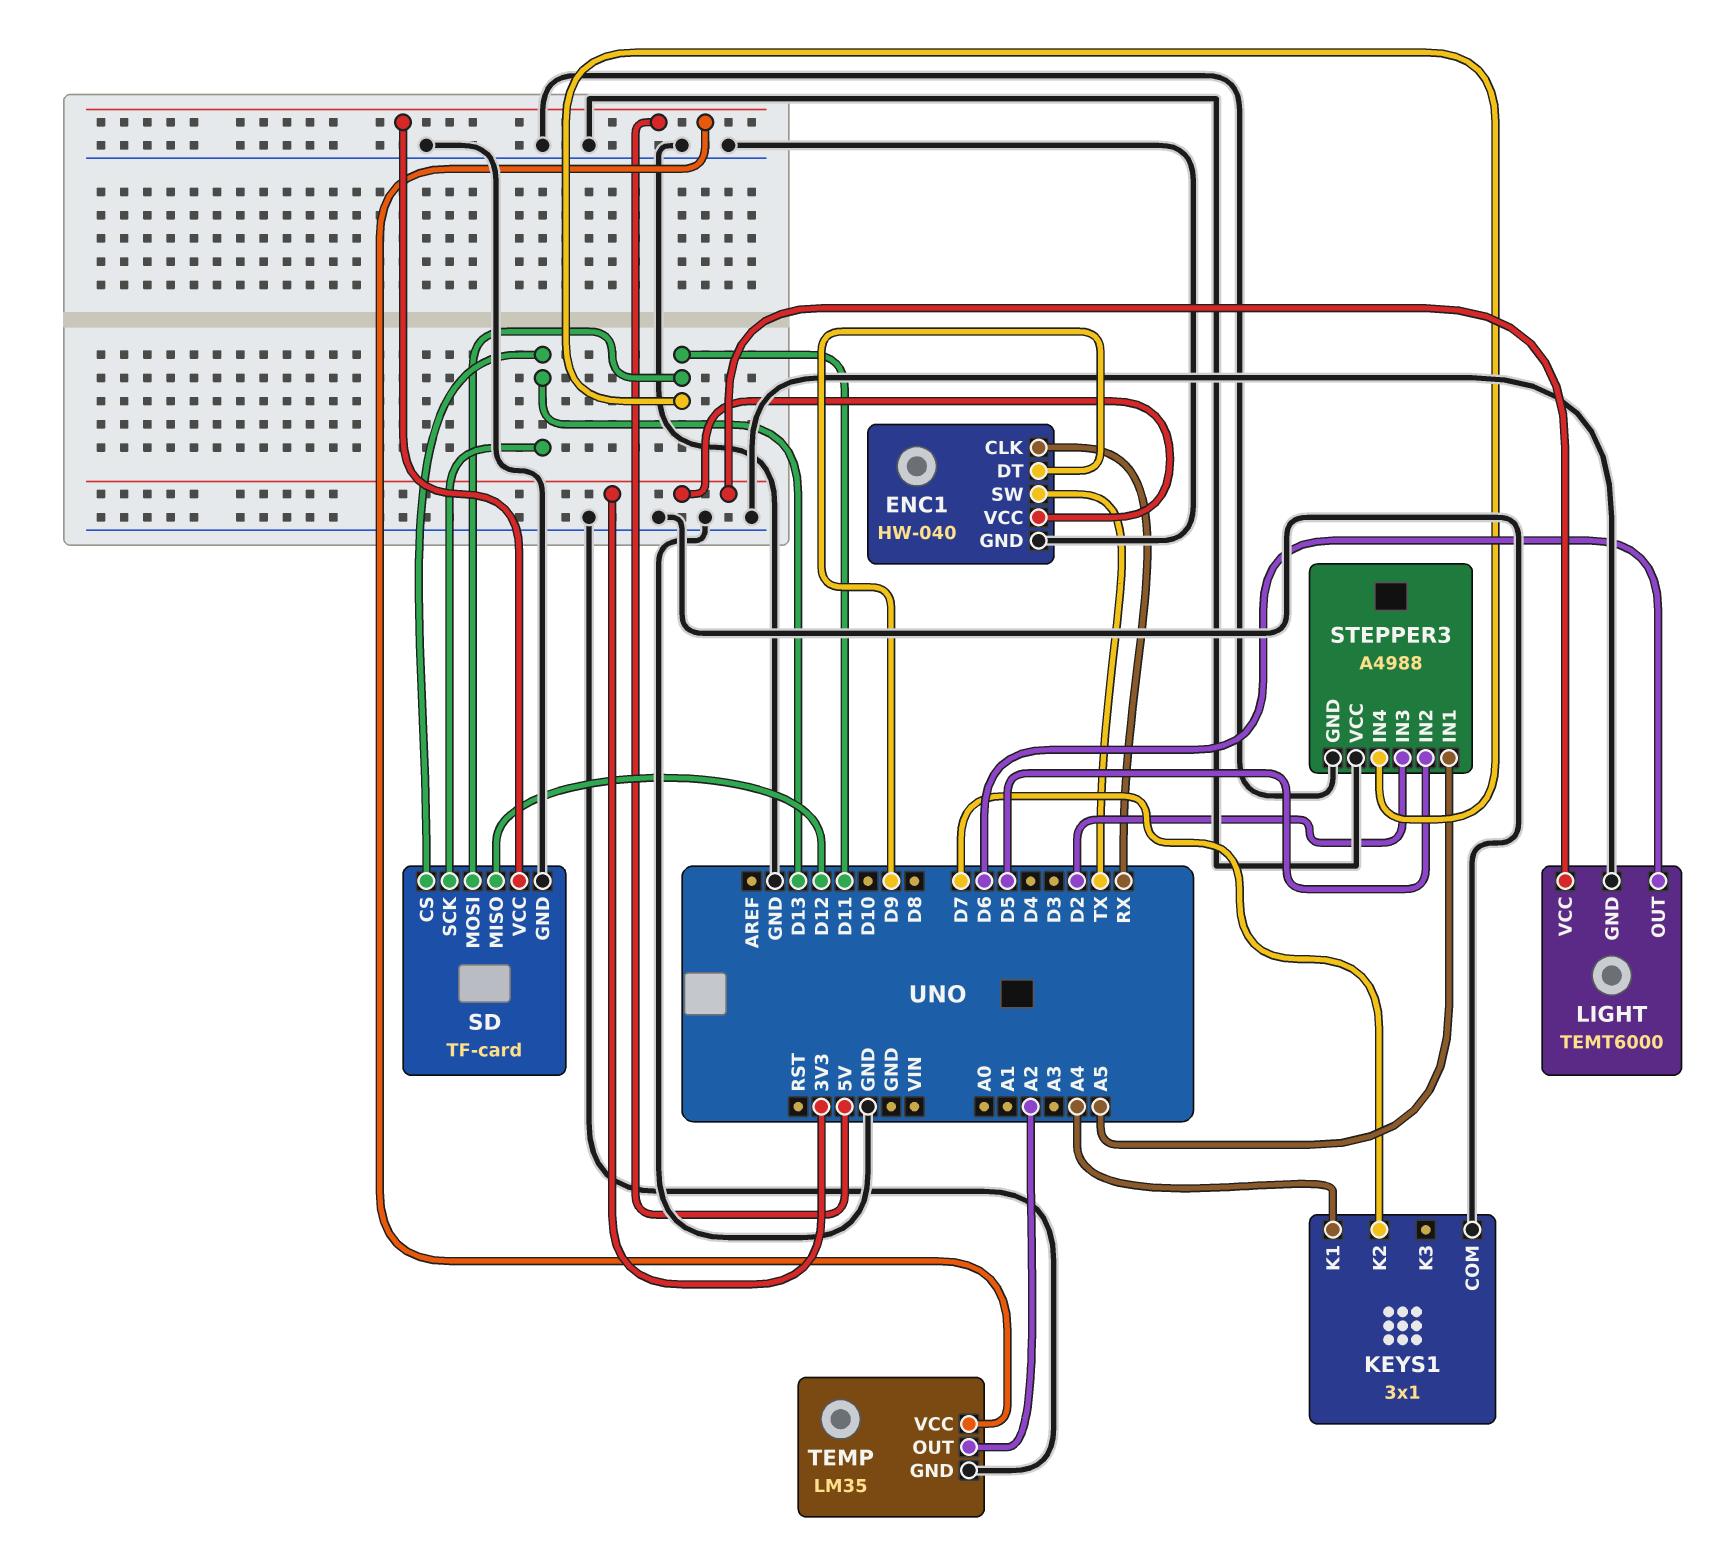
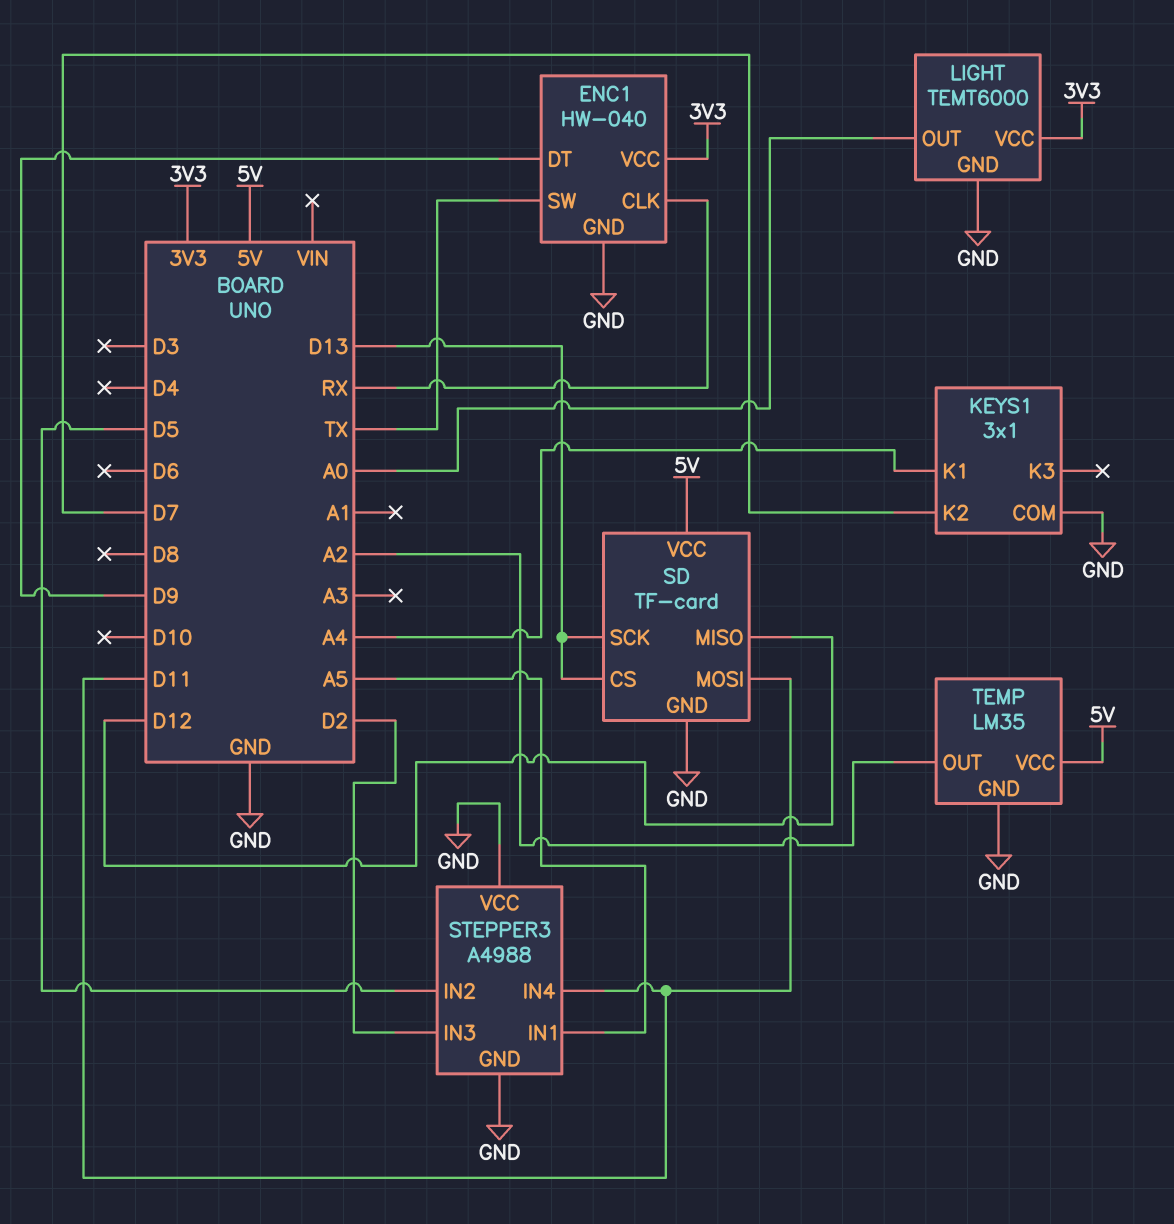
LIGHT pin OUT: D6 -> A0

